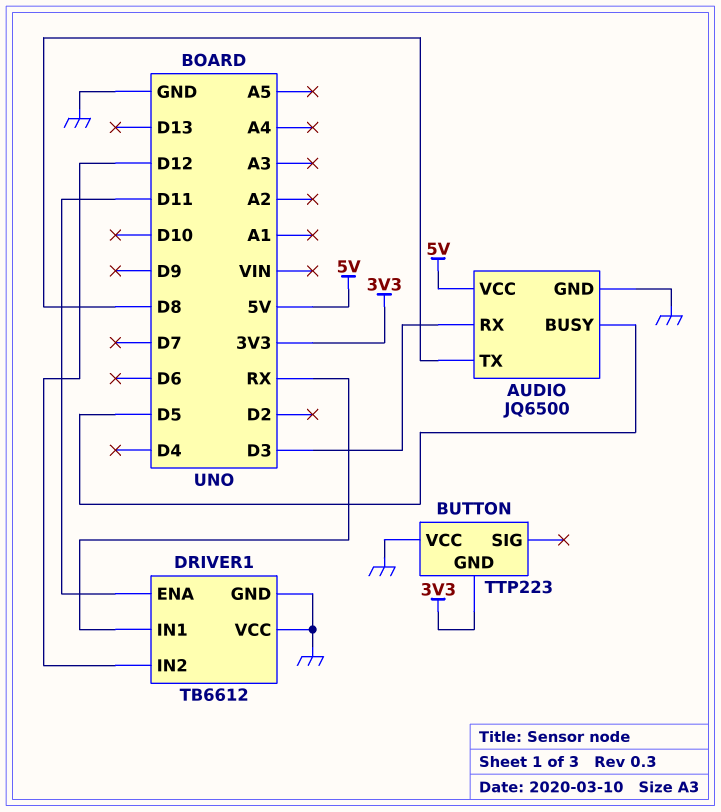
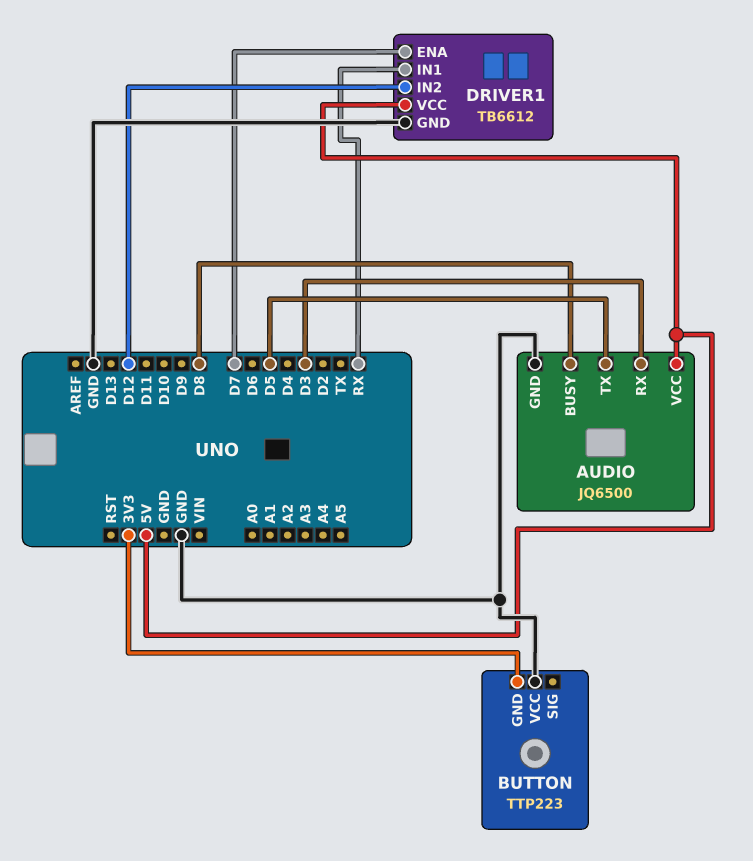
AUDIO pin BUSY: D5 -> D8
AUDIO pin TX: D8 -> D5
DRIVER1 pin ENA: D11 -> D7
DRIVER1 pin VCC: GND -> 5V

